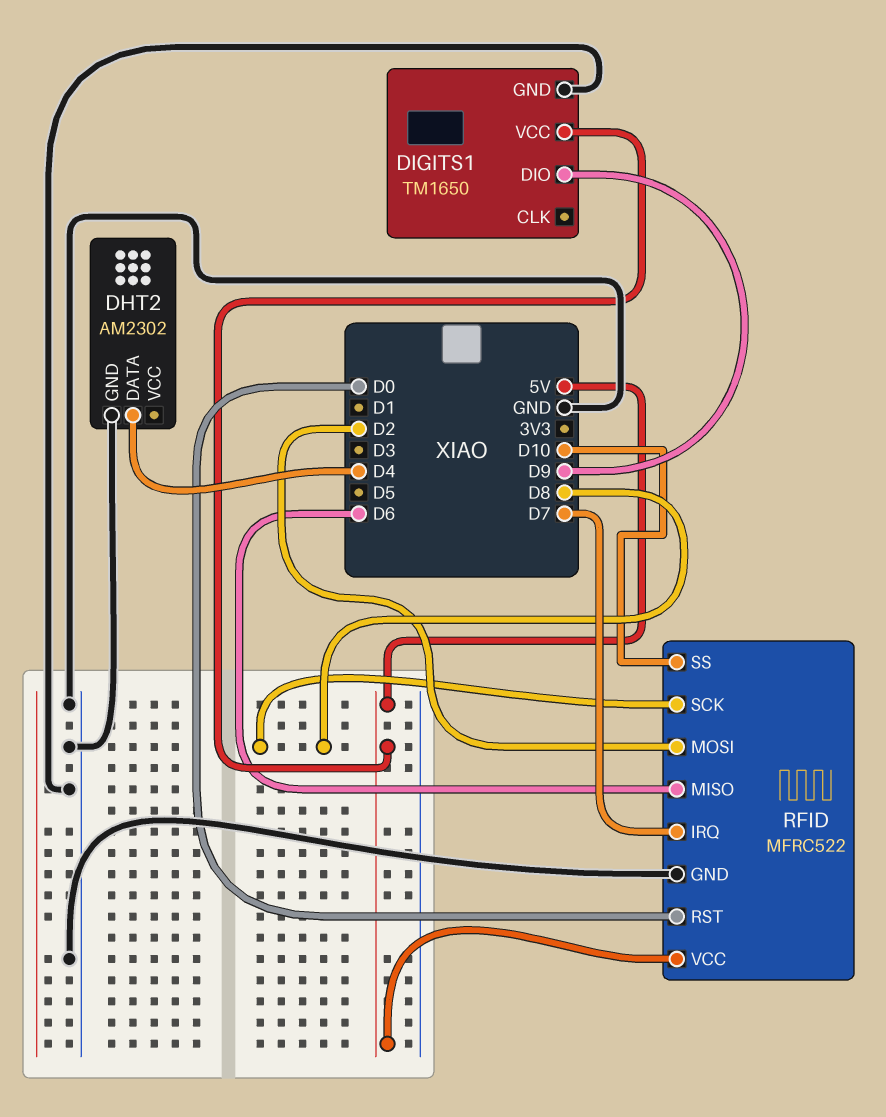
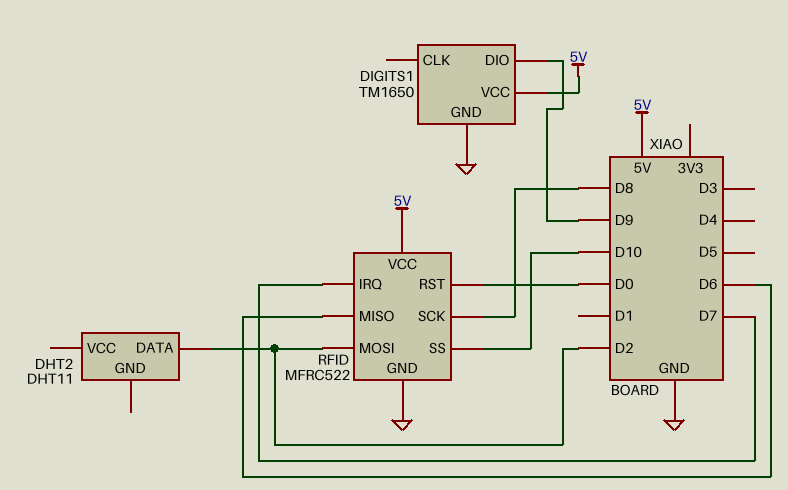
DHT2: AM2302 -> DHT11
DHT2 pin DATA: D4 -> D2
DHT2 pin GND: GND -> none

